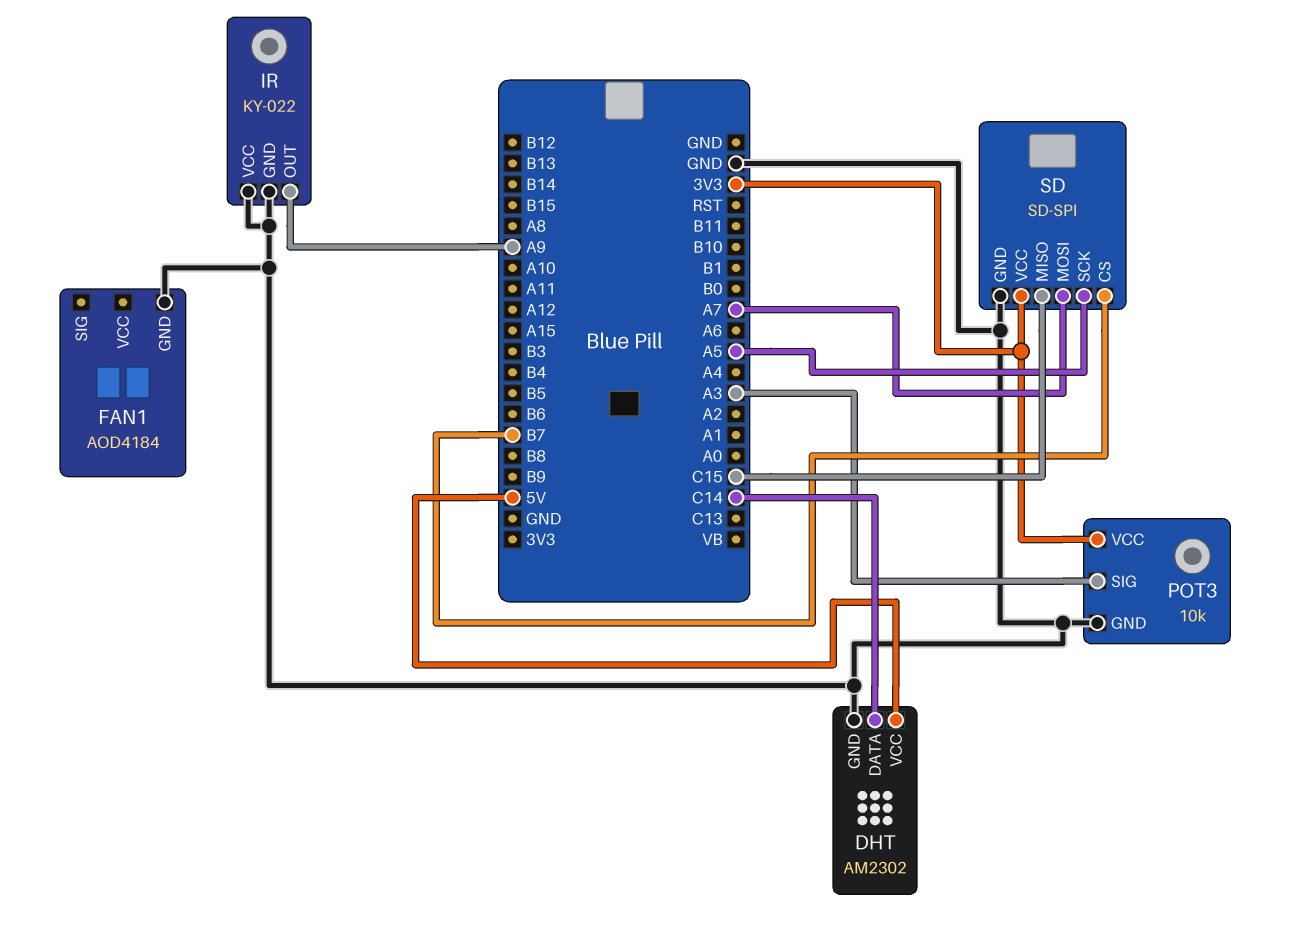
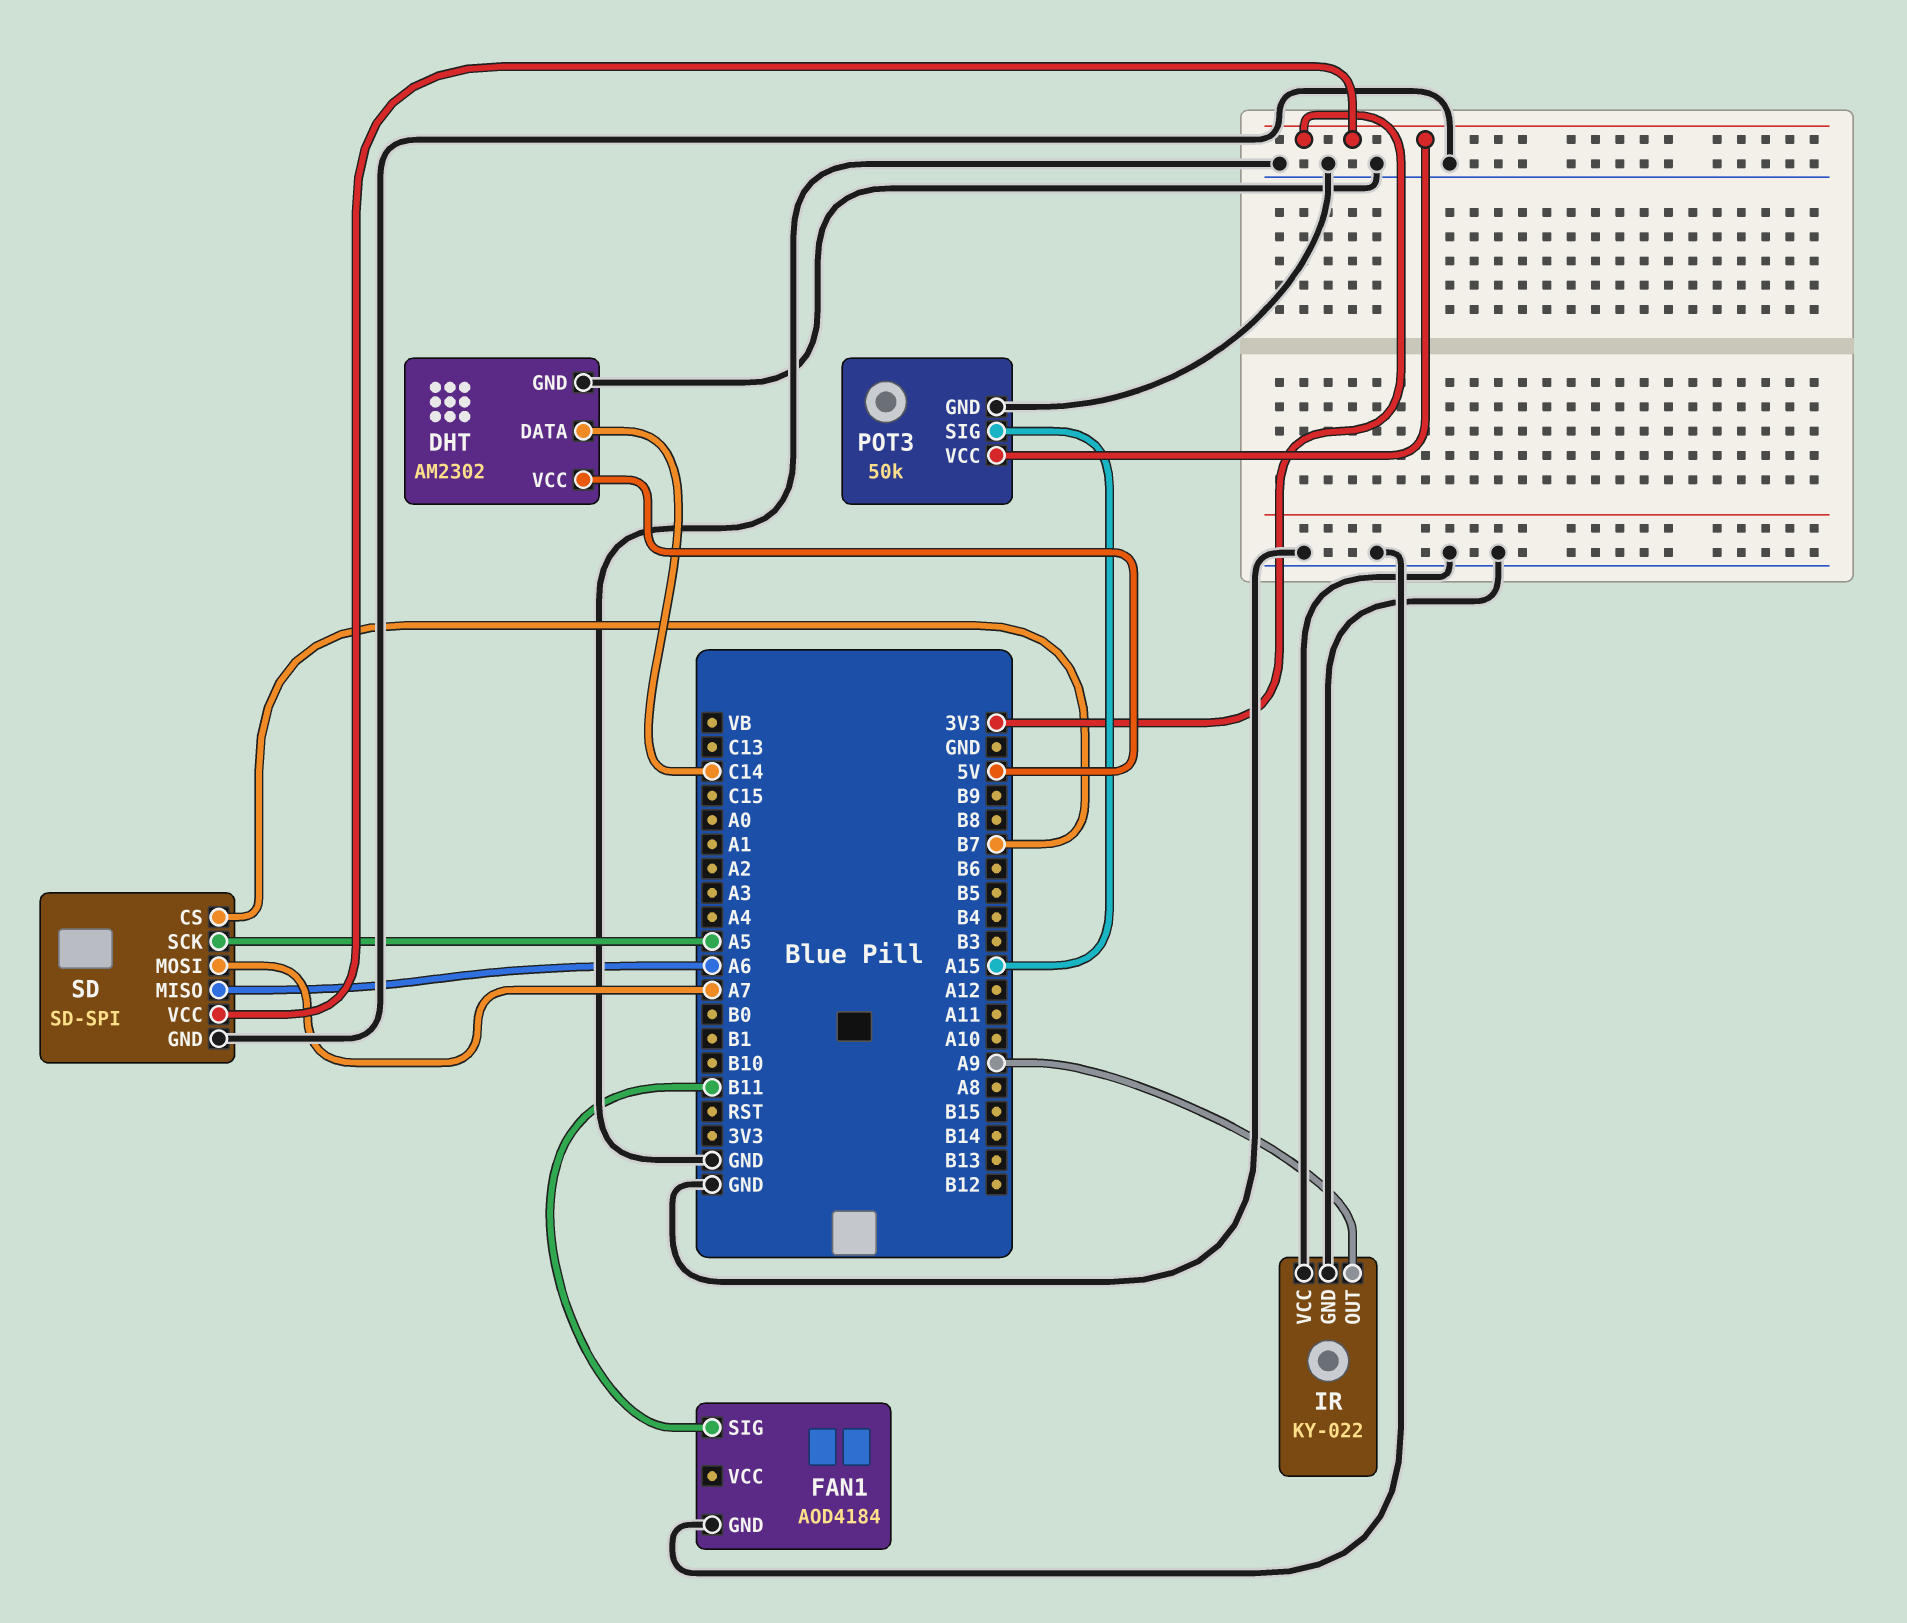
FAN1 pin SIG: none -> B11
POT3: 10k -> 50k
POT3 pin SIG: A3 -> A15
SD pin MISO: C15 -> A6

